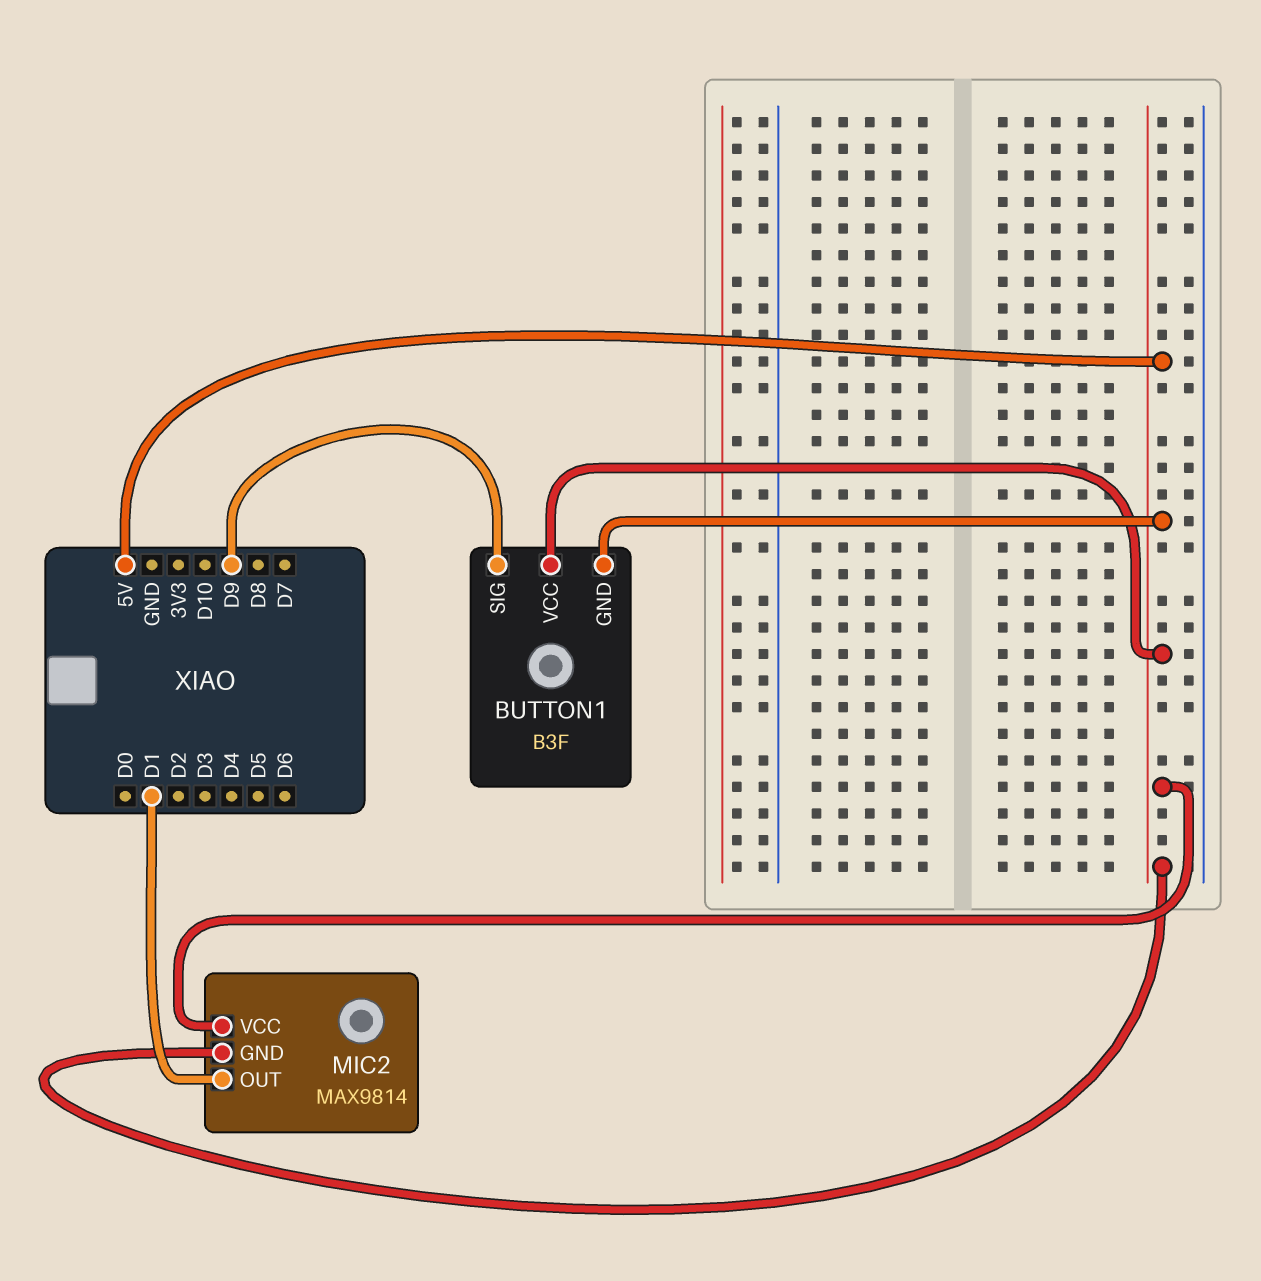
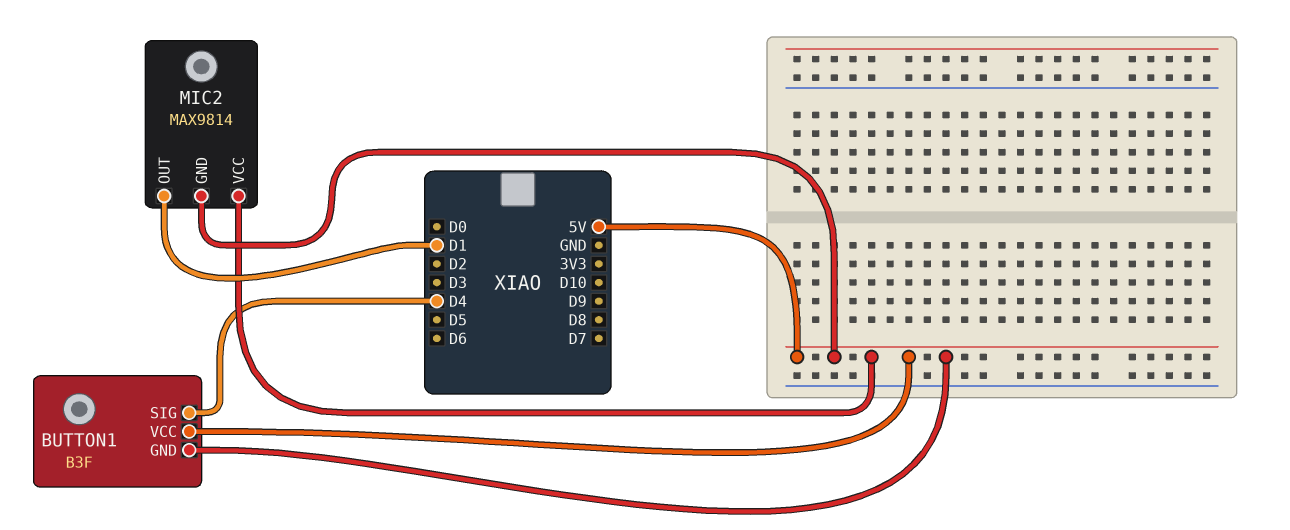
BUTTON1 pin SIG: D9 -> D4

